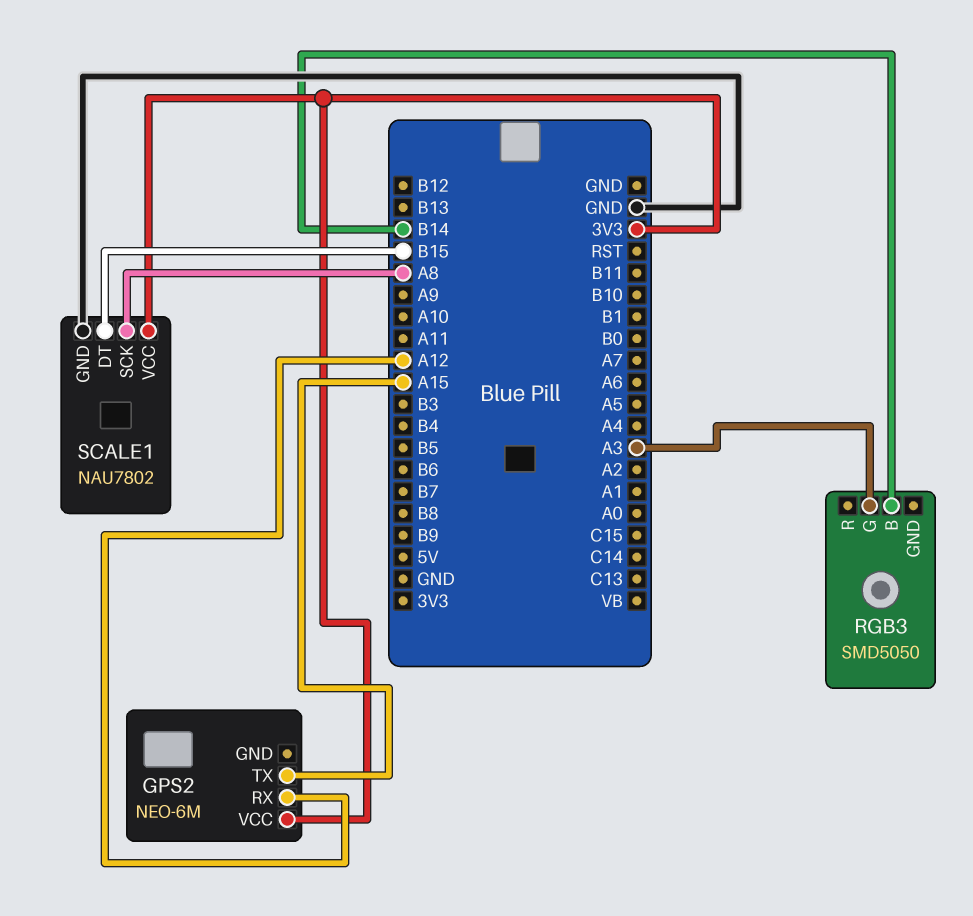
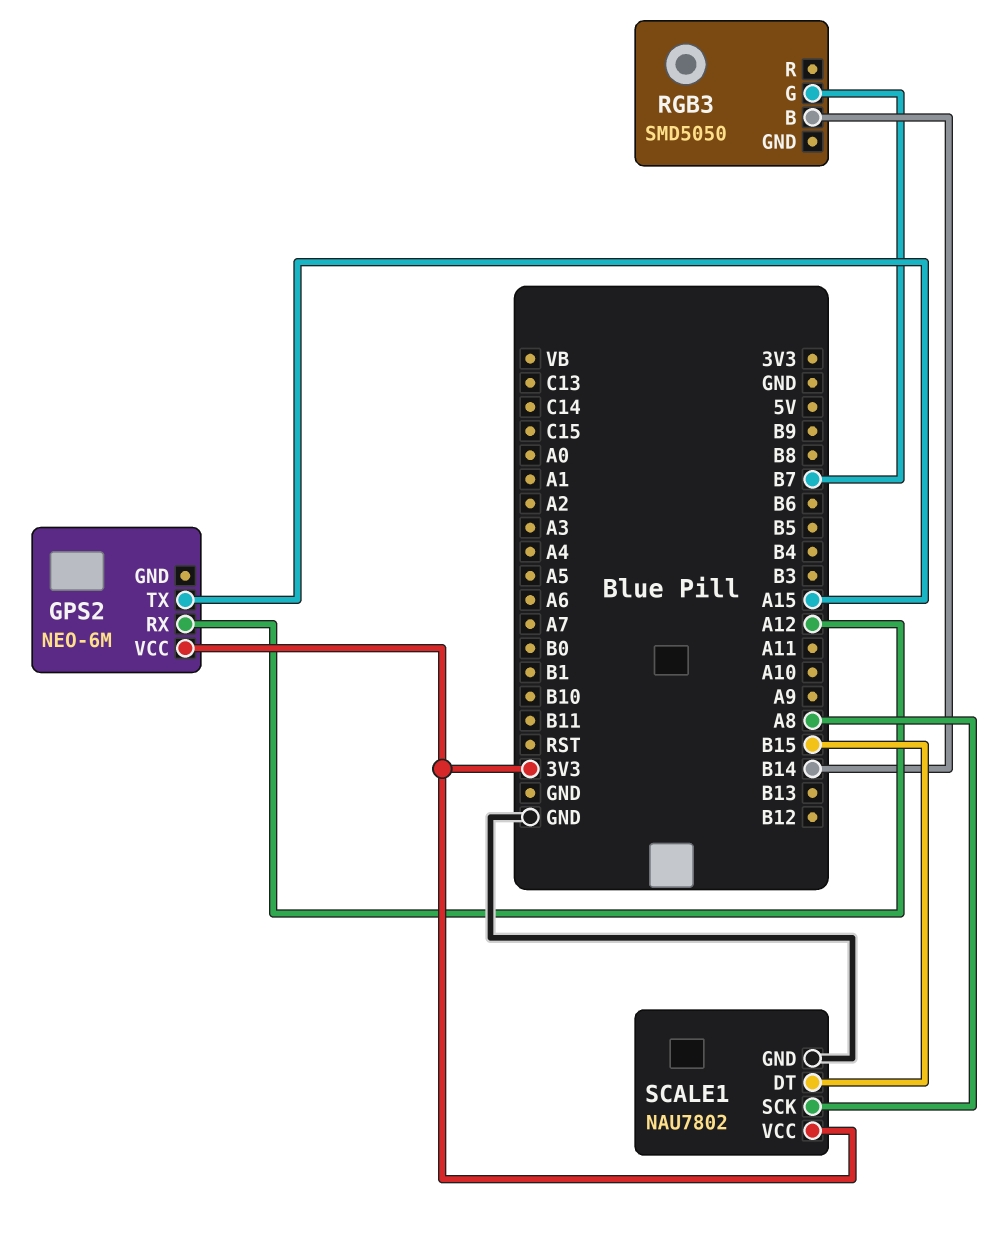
RGB3 pin G: A3 -> B7

